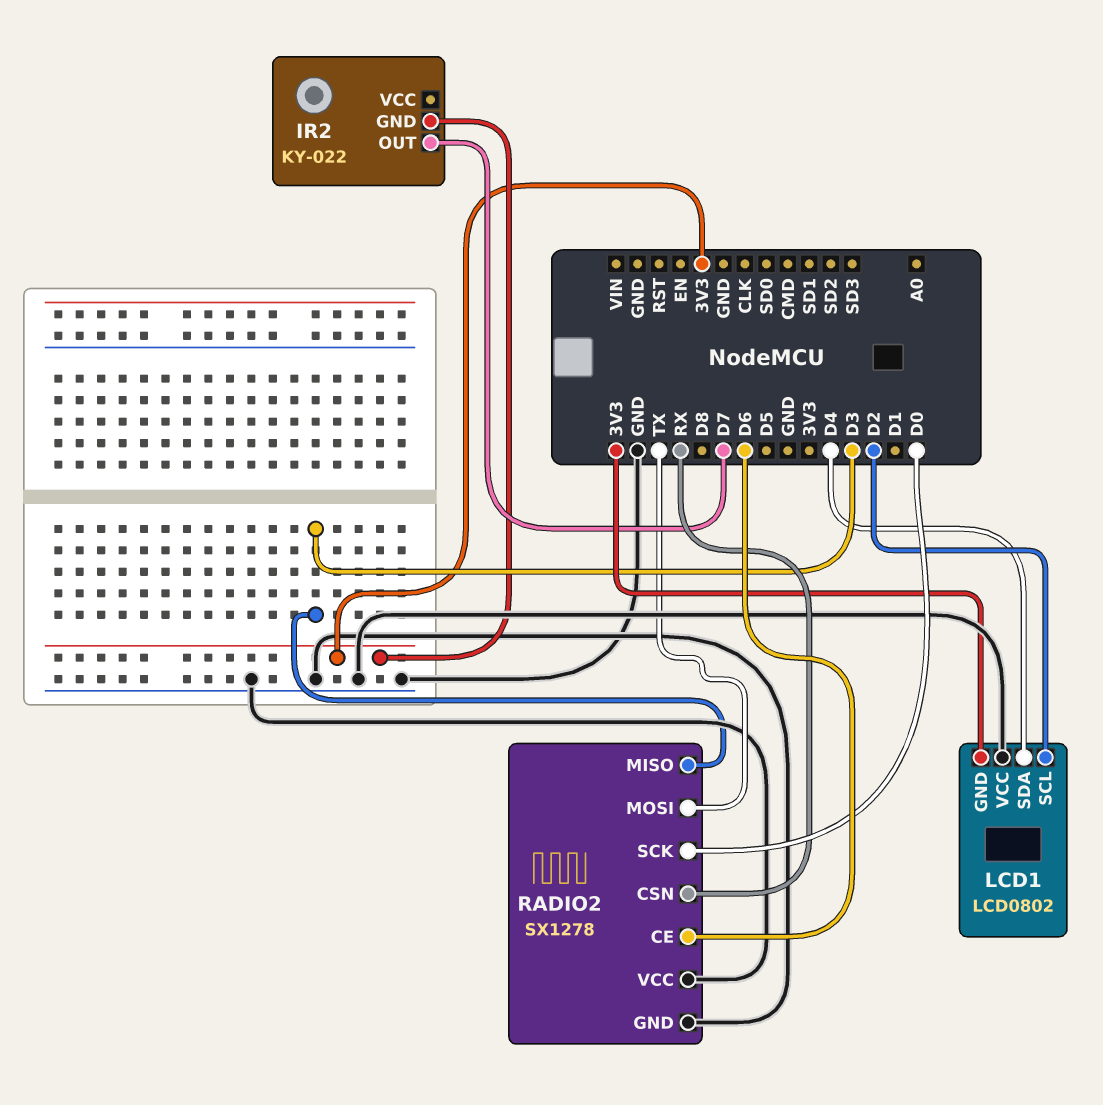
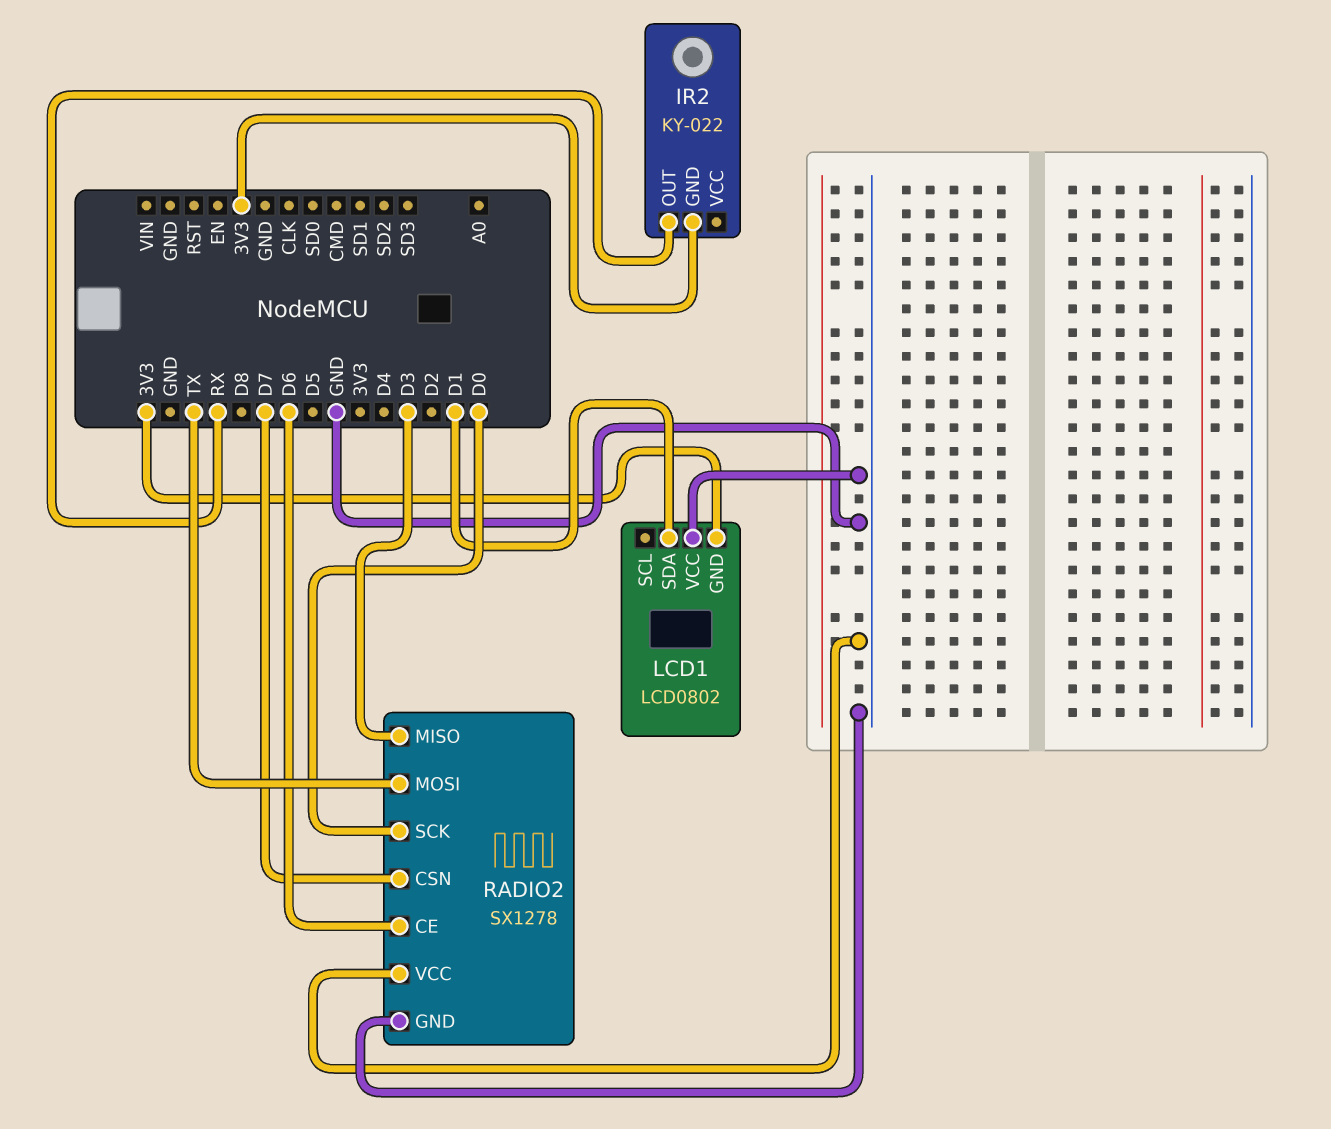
IR2 pin OUT: D7 -> RX
LCD1 pin SCL: D2 -> none
LCD1 pin SDA: D4 -> D1
RADIO2 pin CSN: RX -> D7

